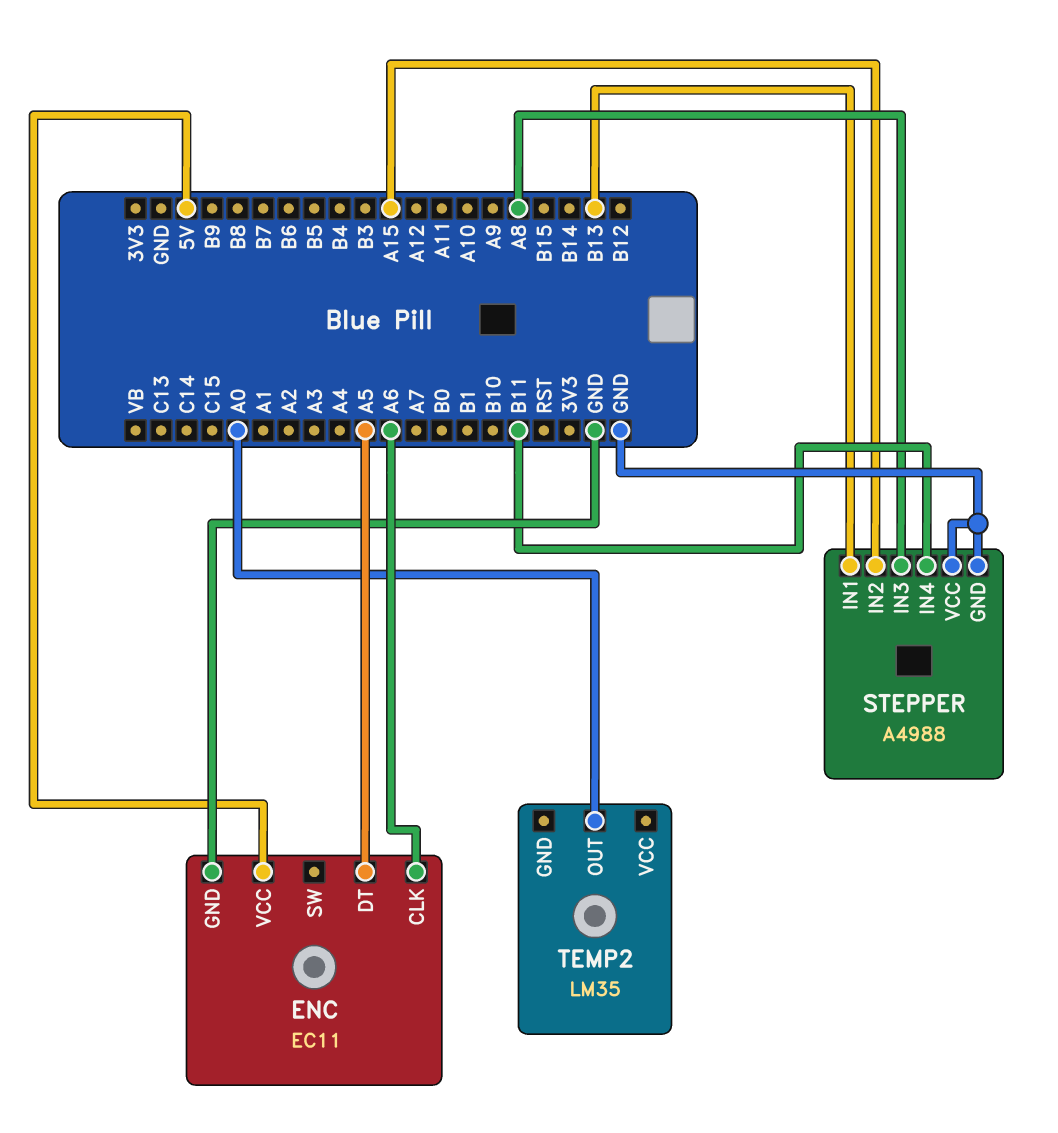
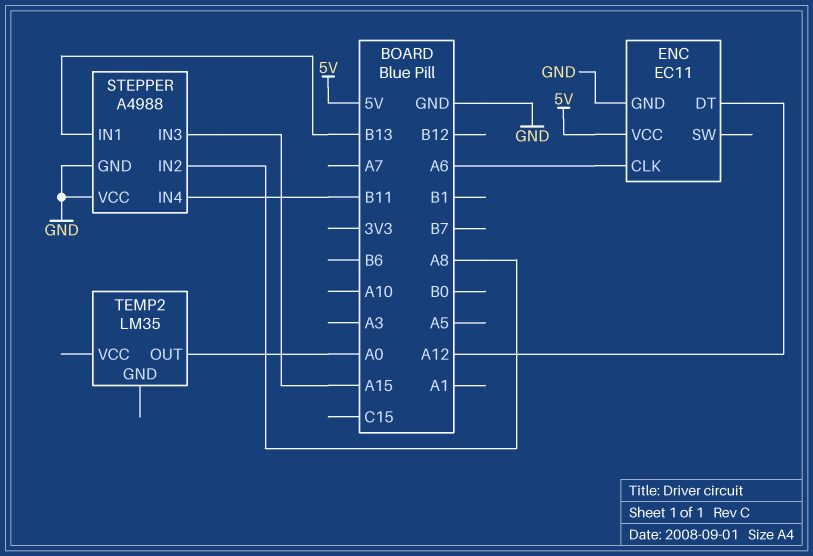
ENC pin DT: A5 -> A12
STEPPER pin IN2: A15 -> A8
STEPPER pin IN3: A8 -> A15

